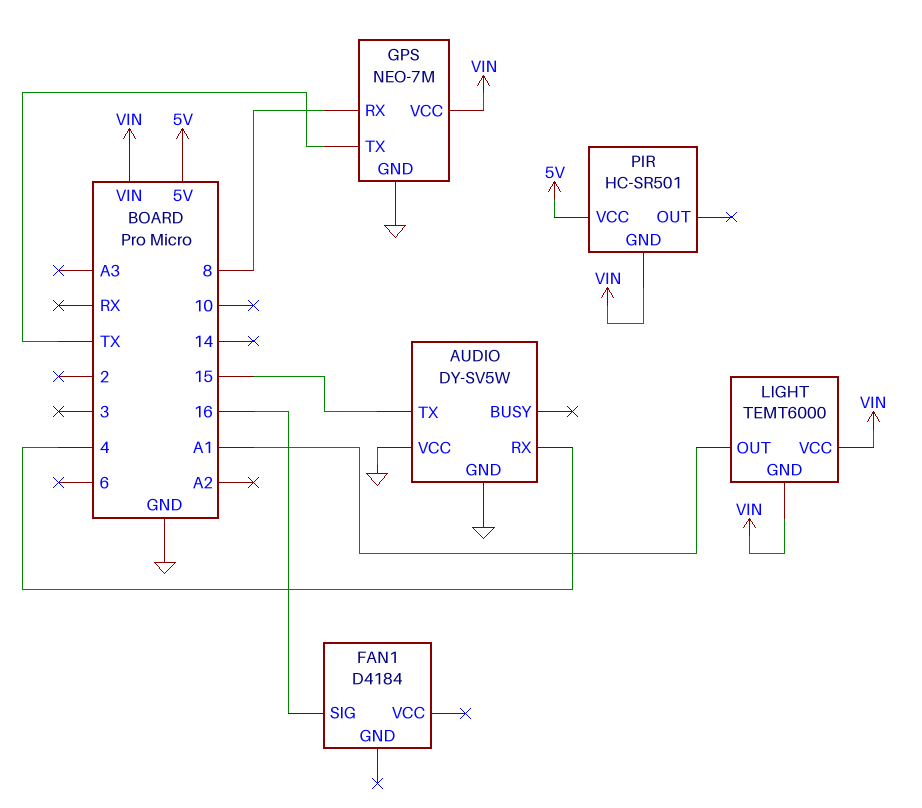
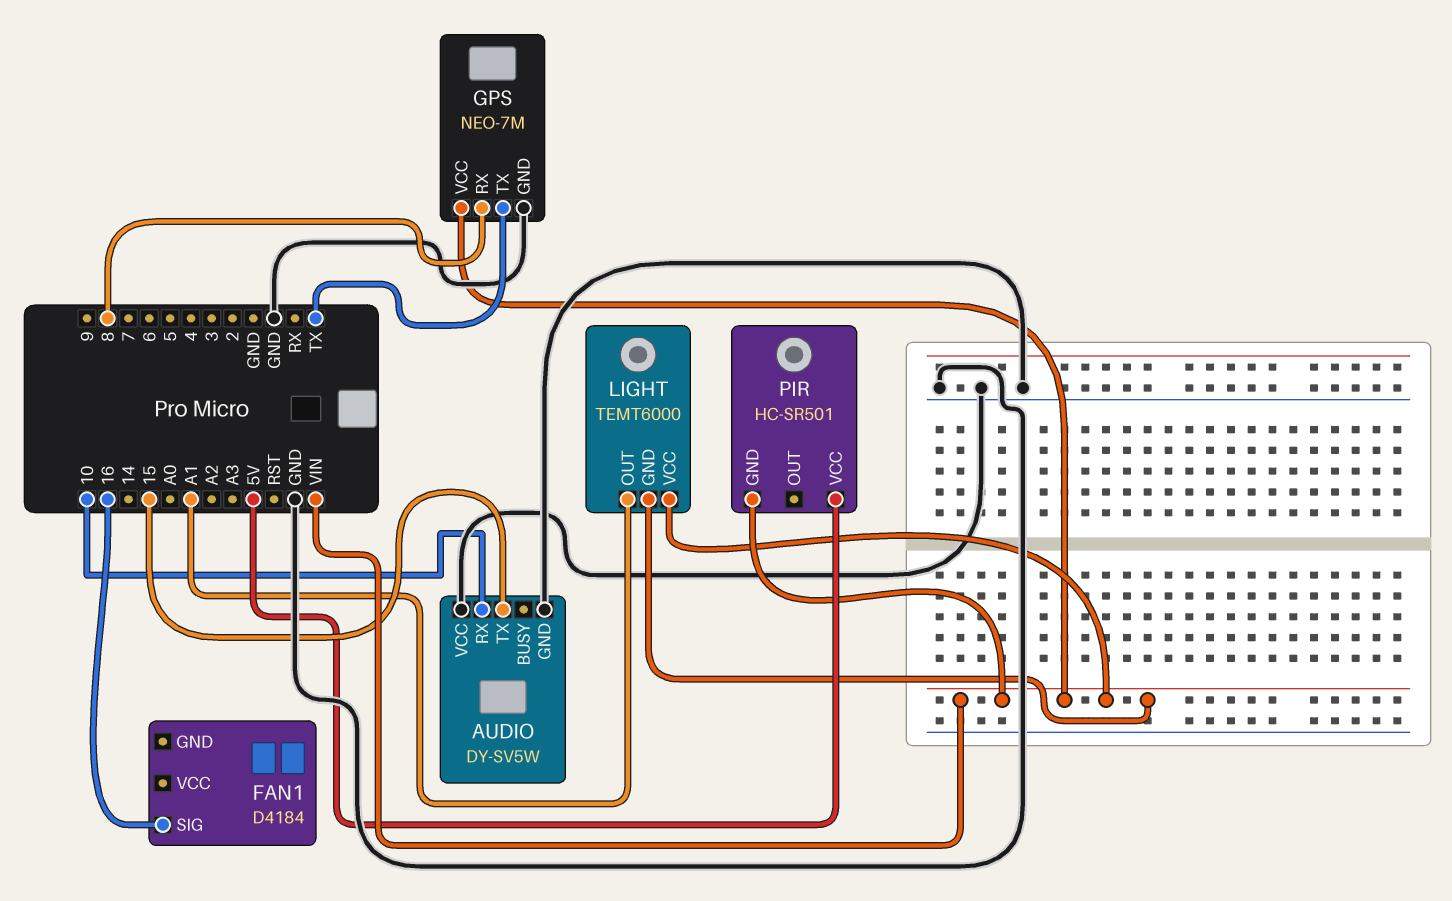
AUDIO pin RX: 4 -> 10

